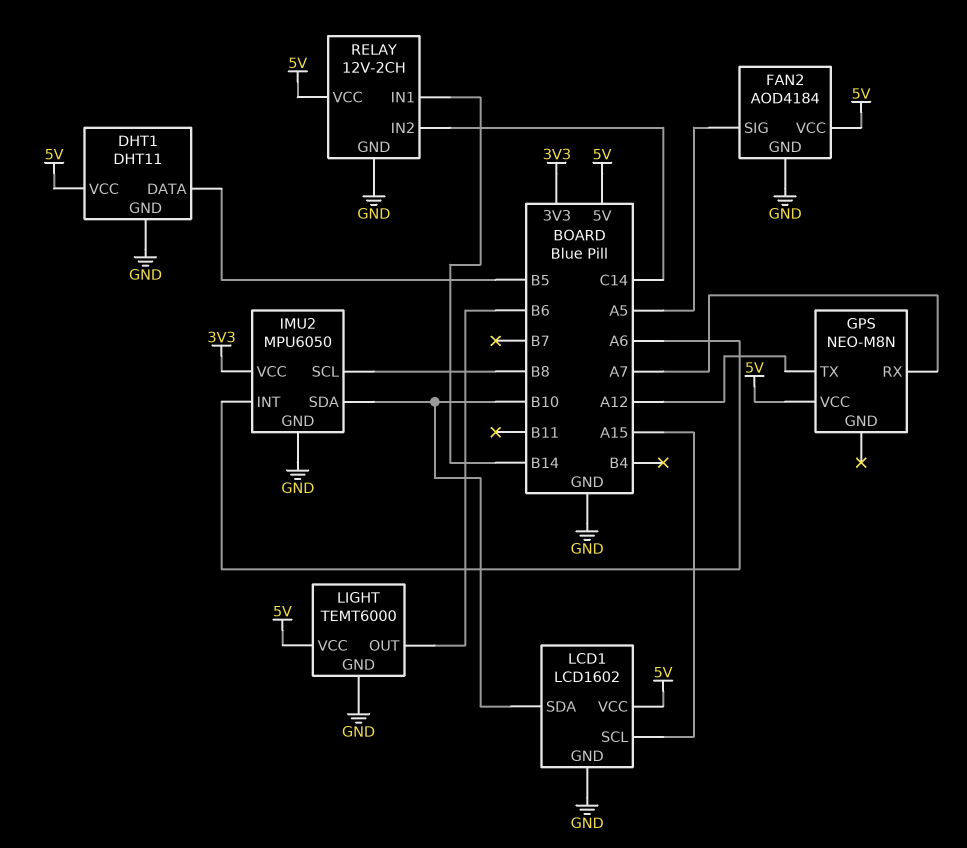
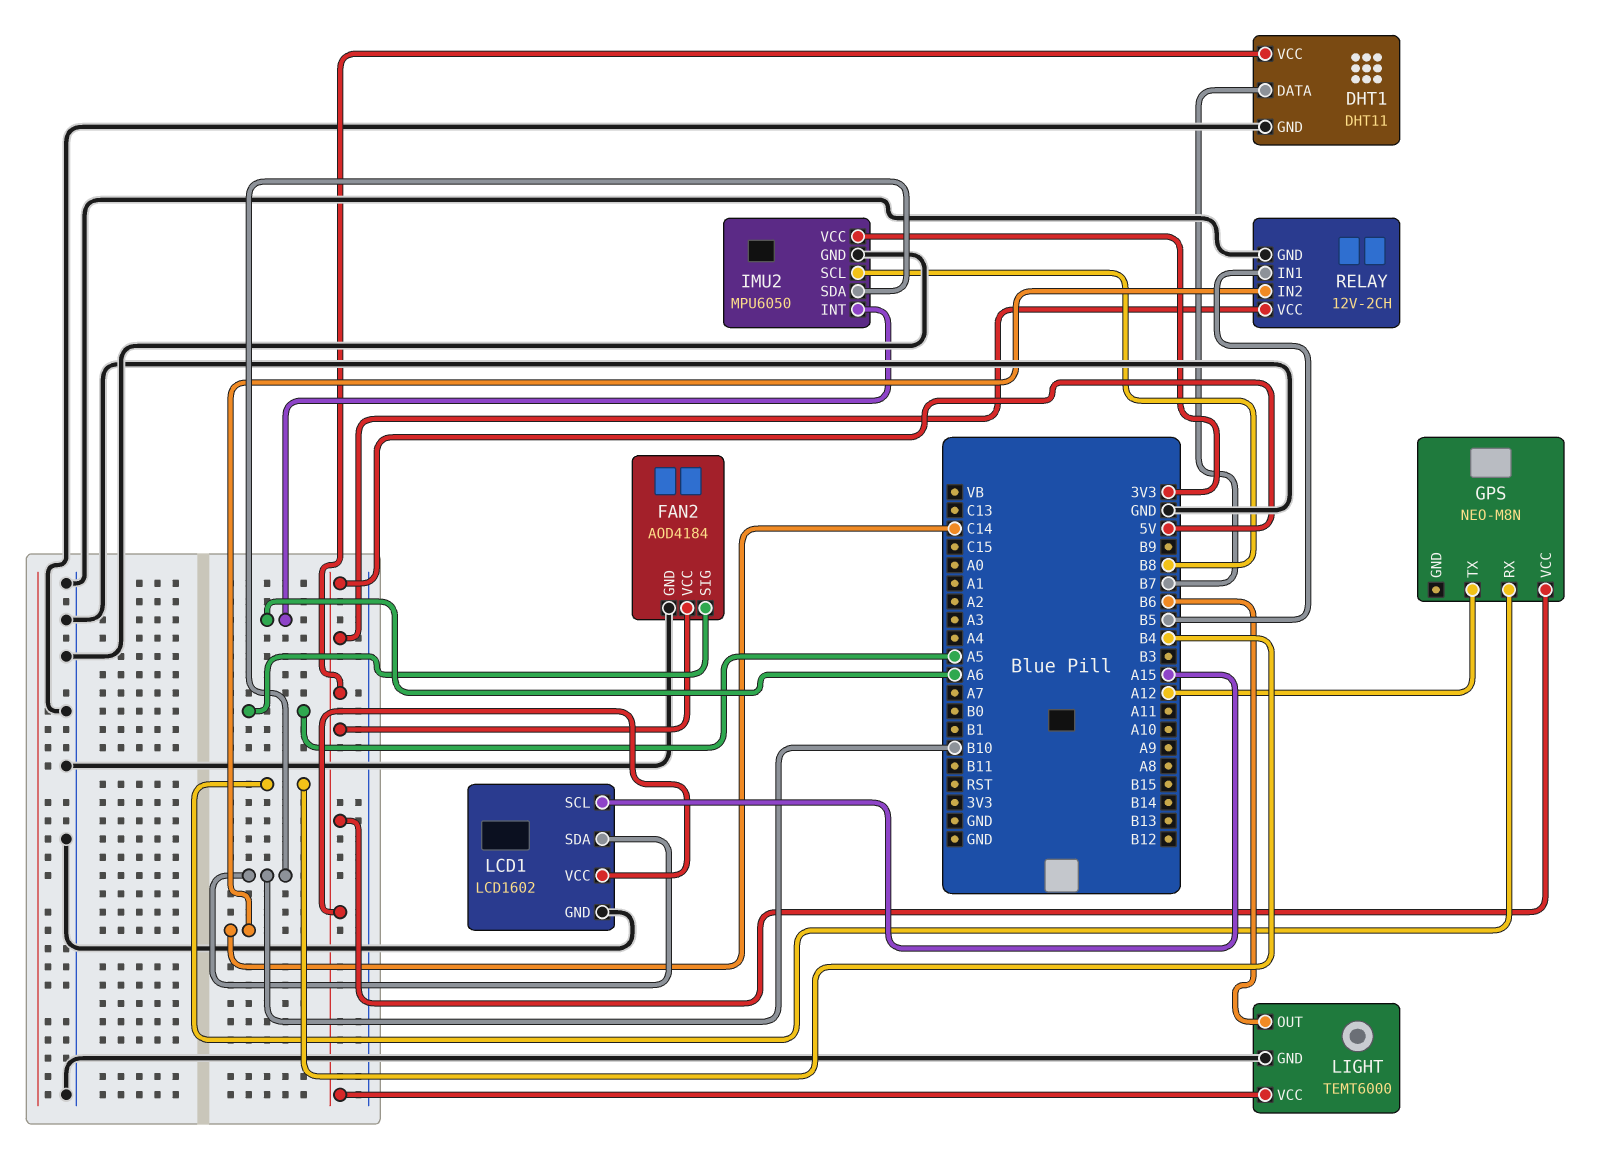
DHT1 pin DATA: B5 -> B7
GPS pin RX: A7 -> B4
RELAY pin IN1: B14 -> B5

